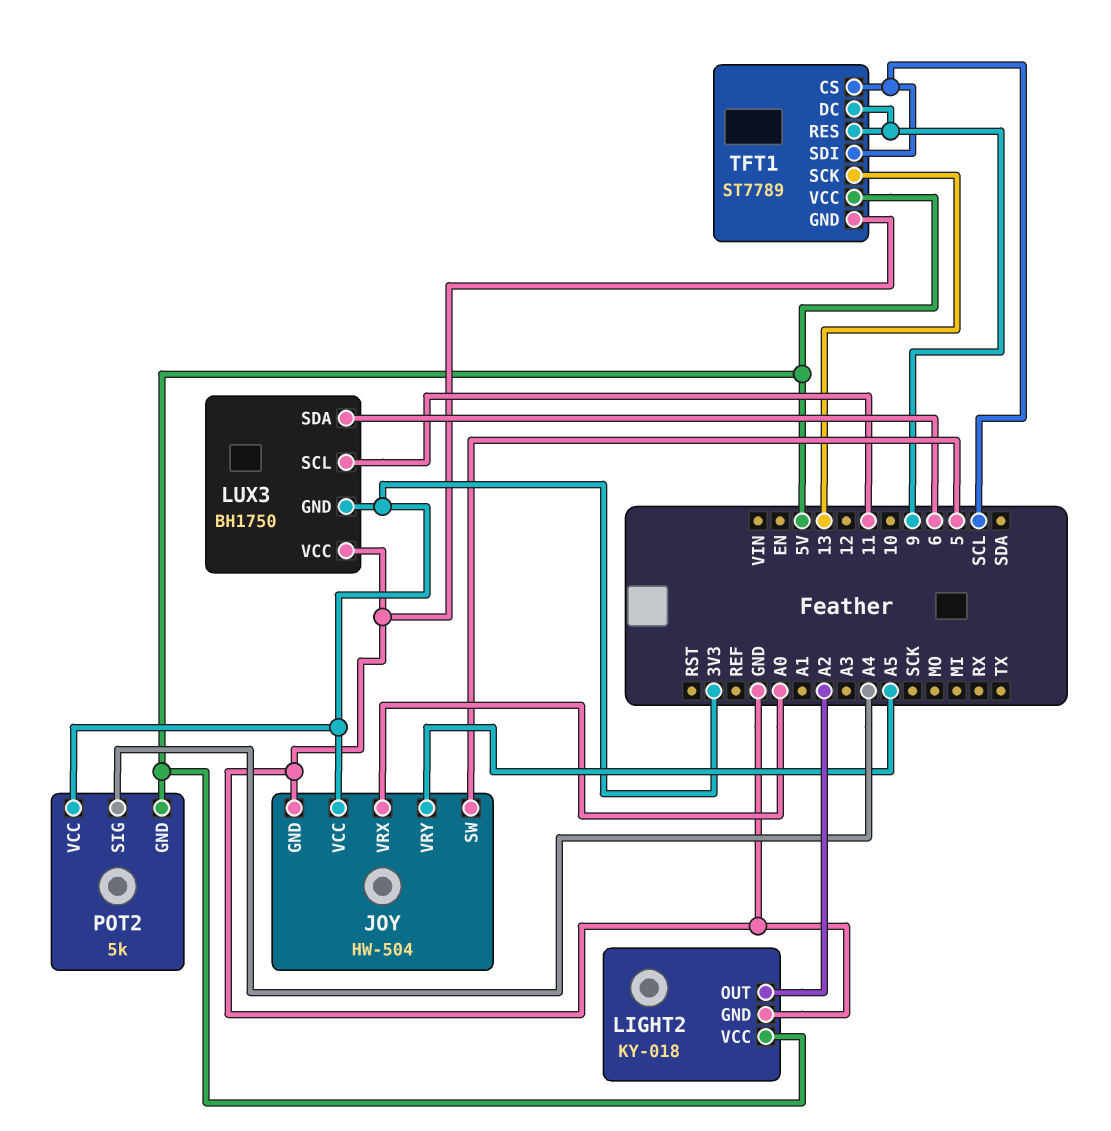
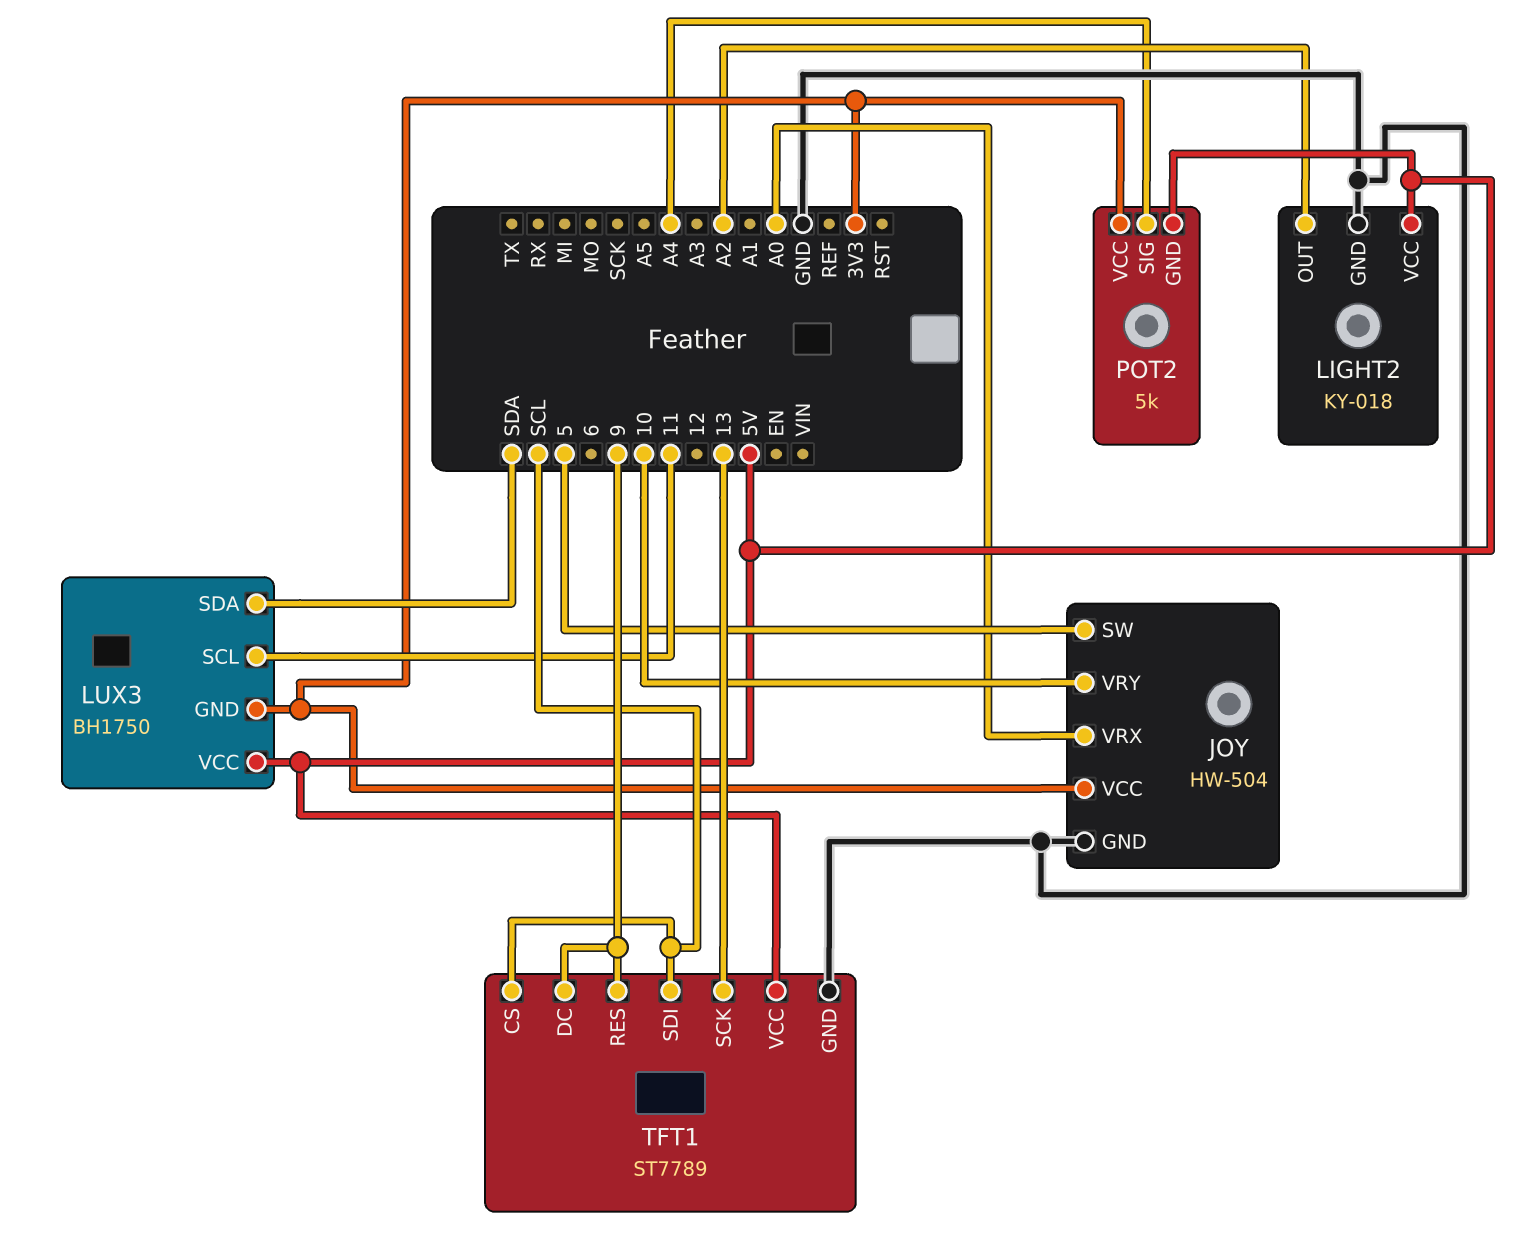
JOY pin VRY: A5 -> 10
LUX3 pin SDA: 6 -> SDA
LUX3 pin VCC: GND -> 5V

